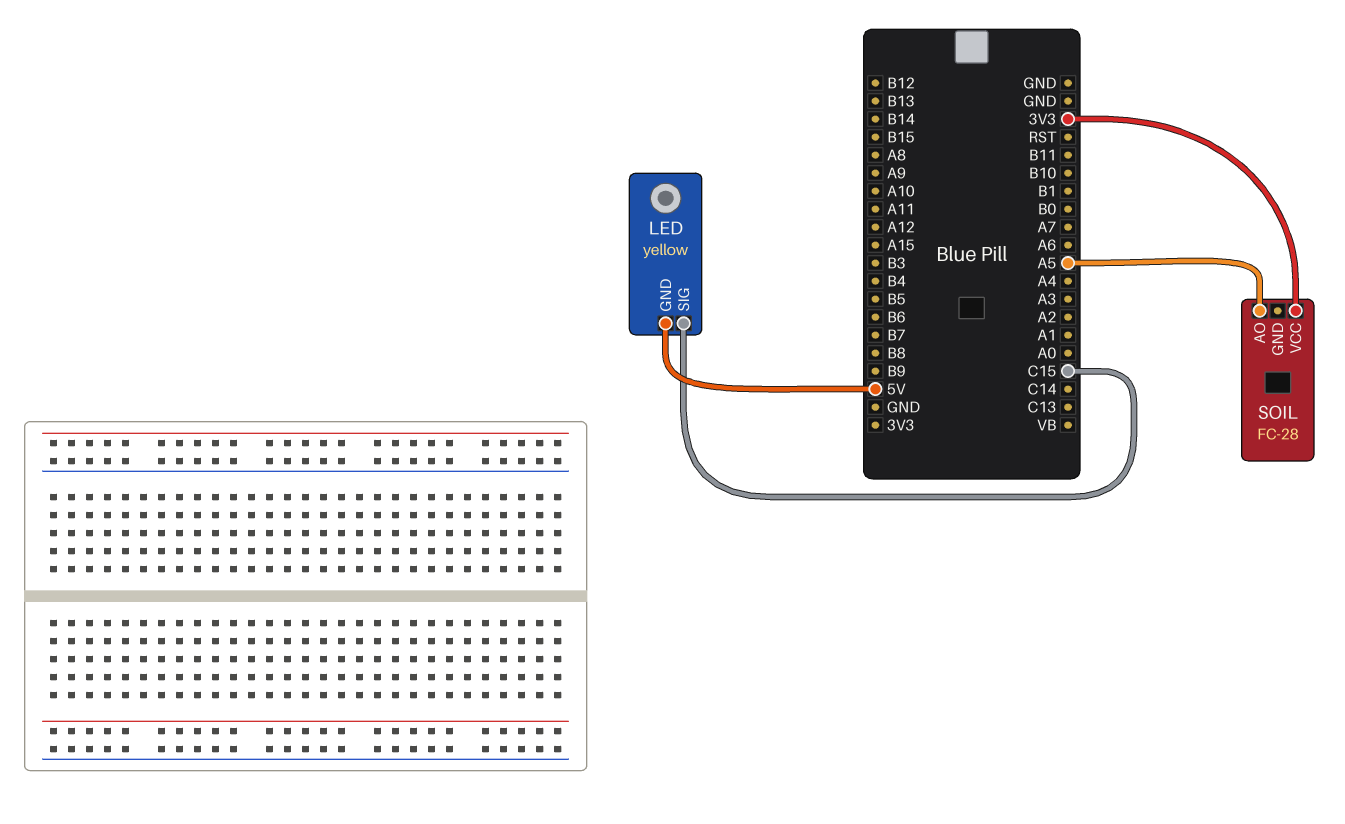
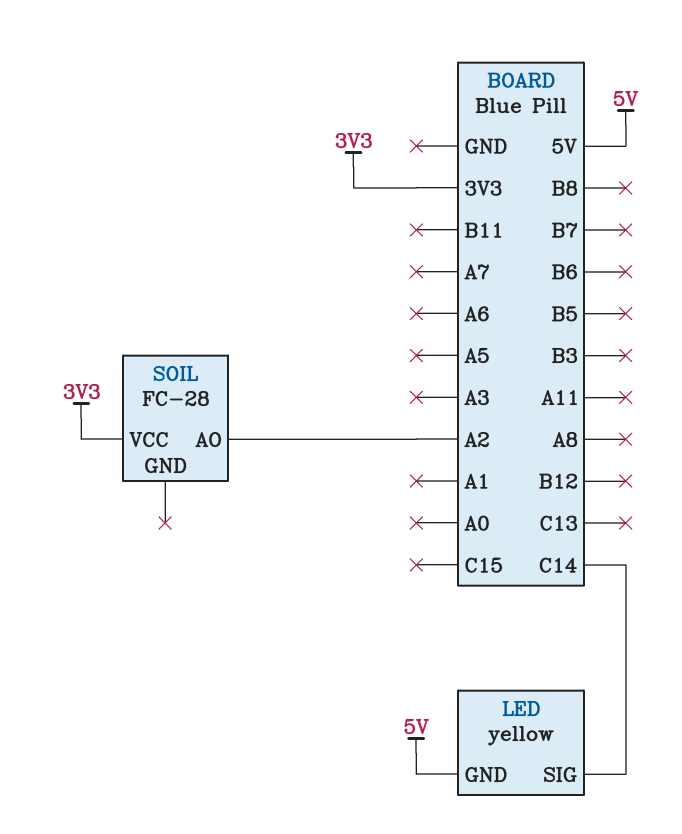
LED pin SIG: C15 -> C14
SOIL pin AO: A5 -> A2

